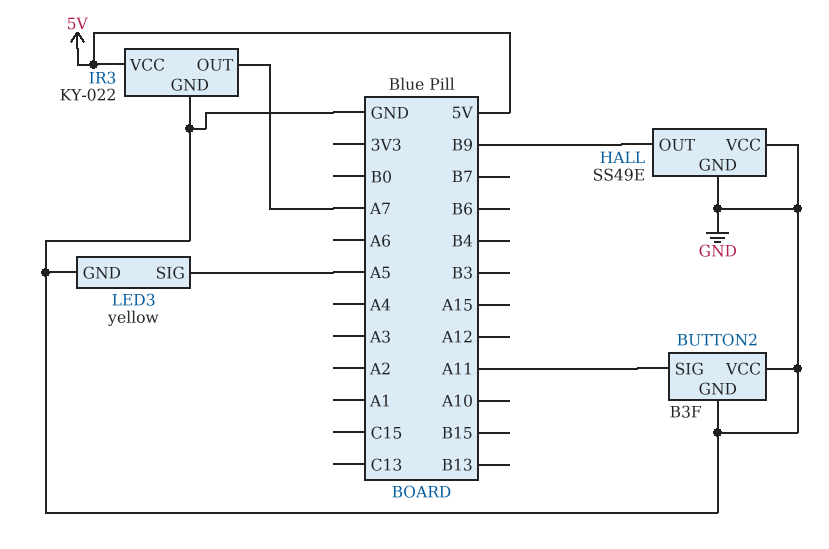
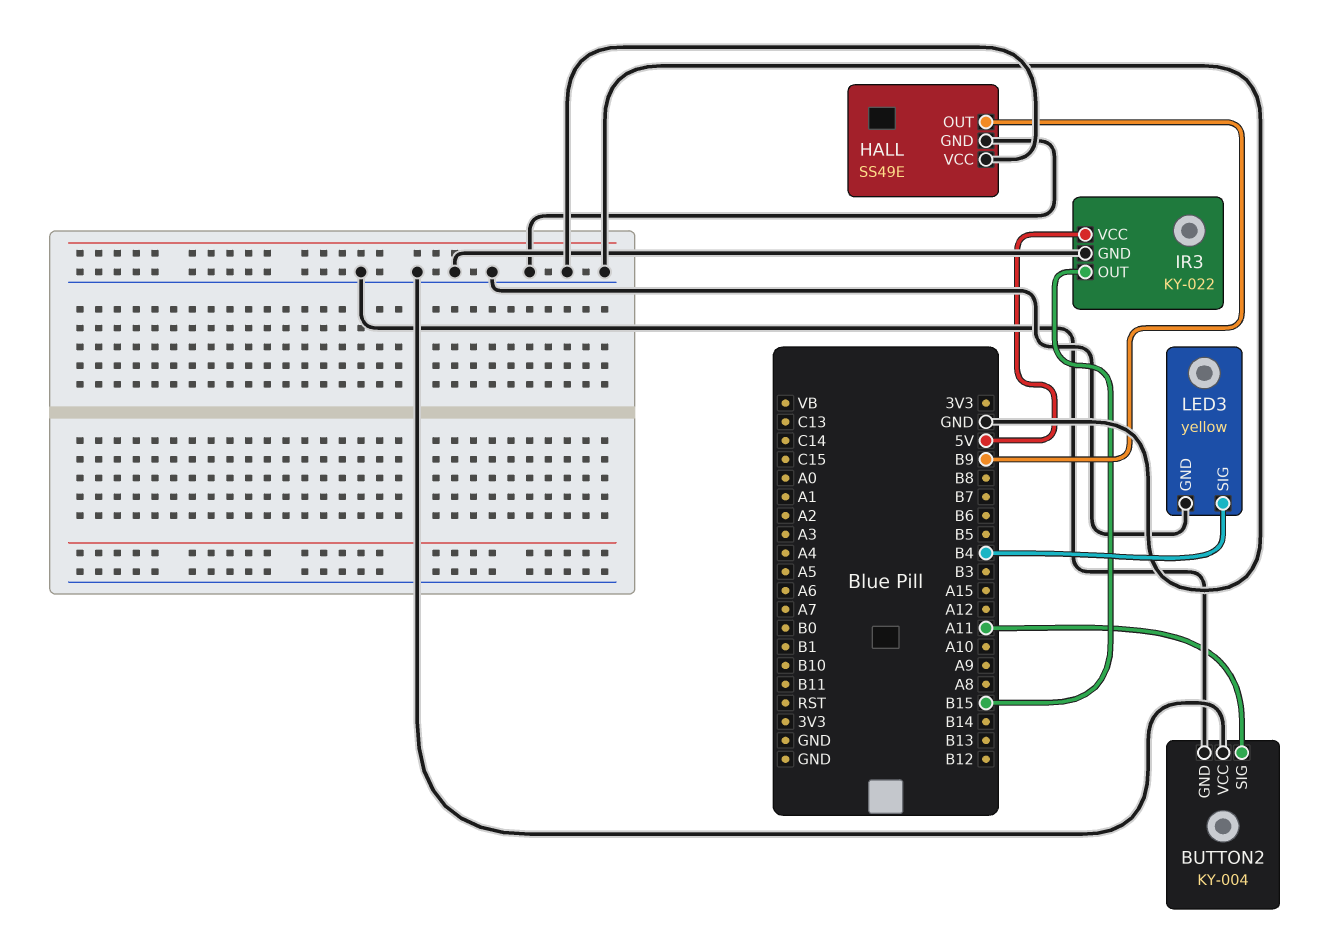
BUTTON2: B3F -> KY-004
IR3 pin OUT: A7 -> B15
LED3 pin SIG: A5 -> B4

